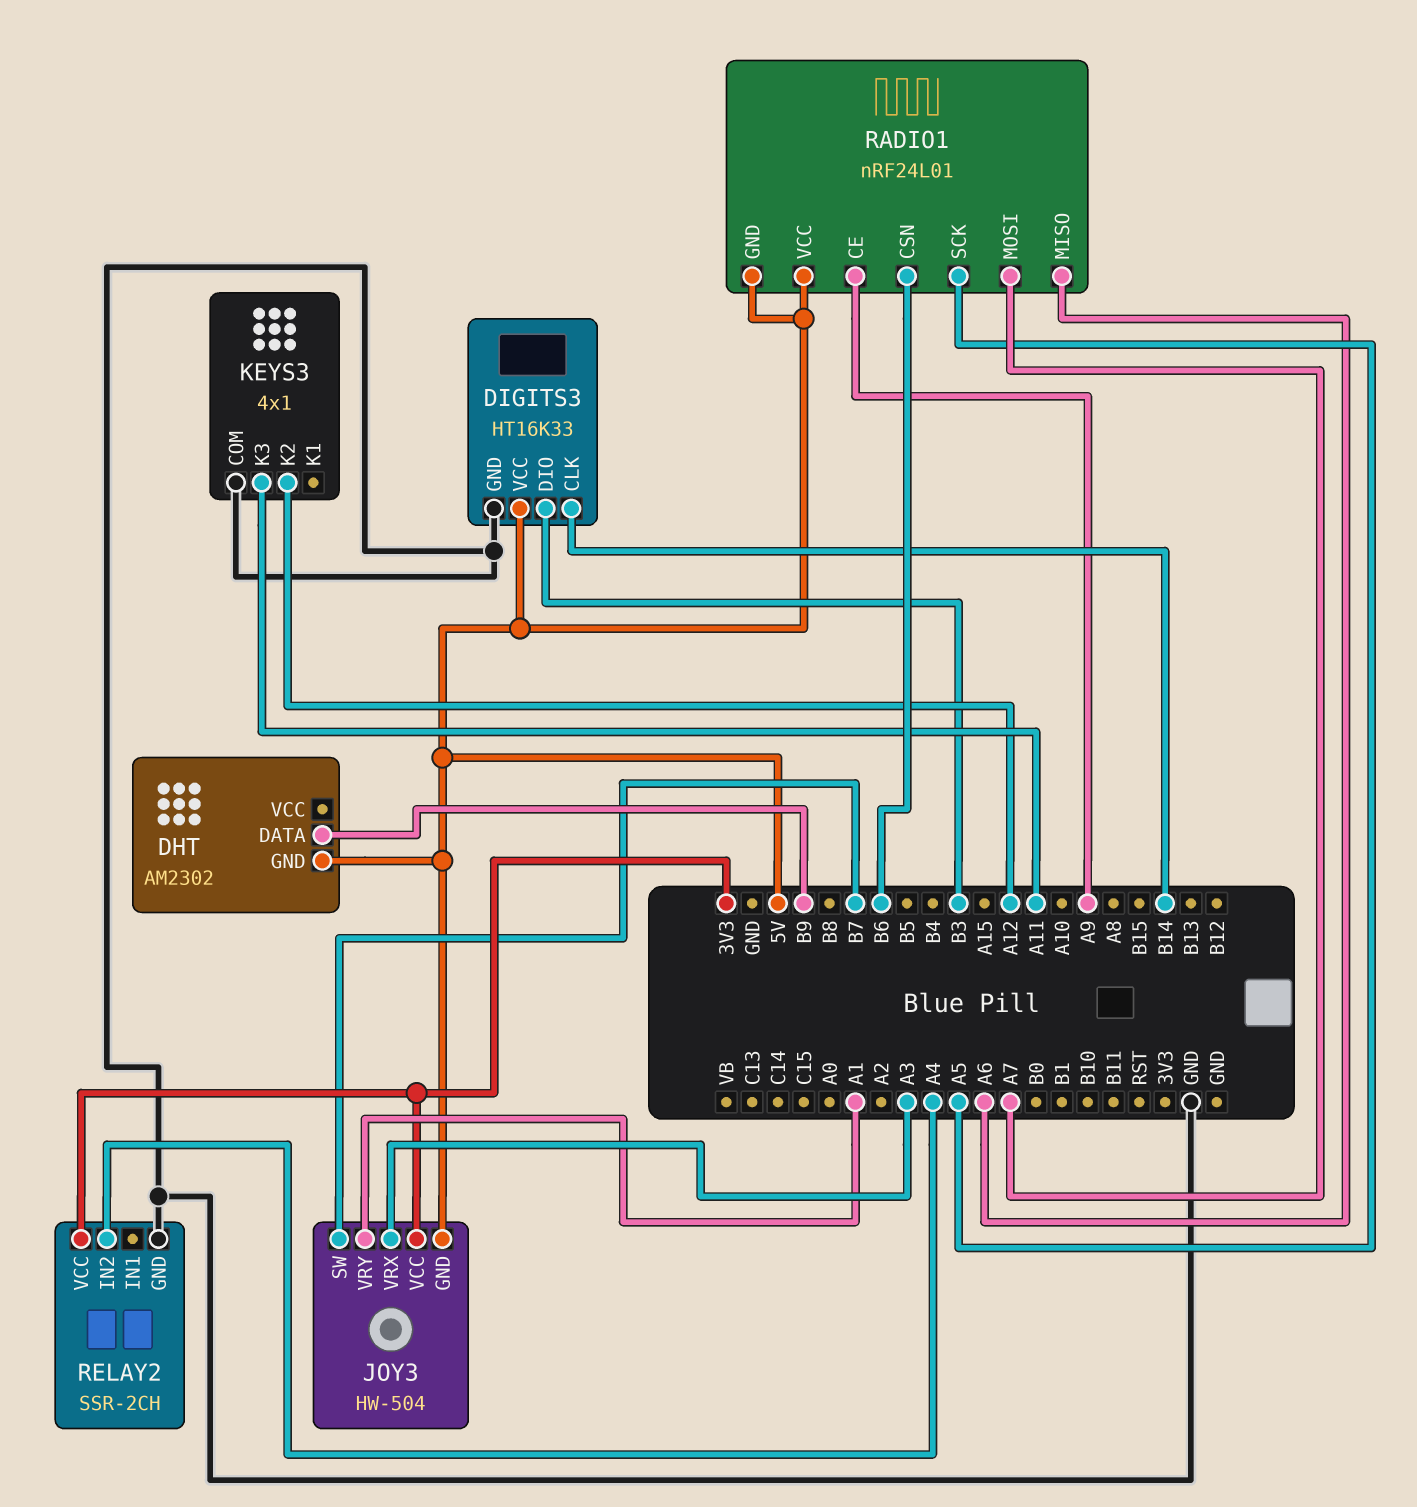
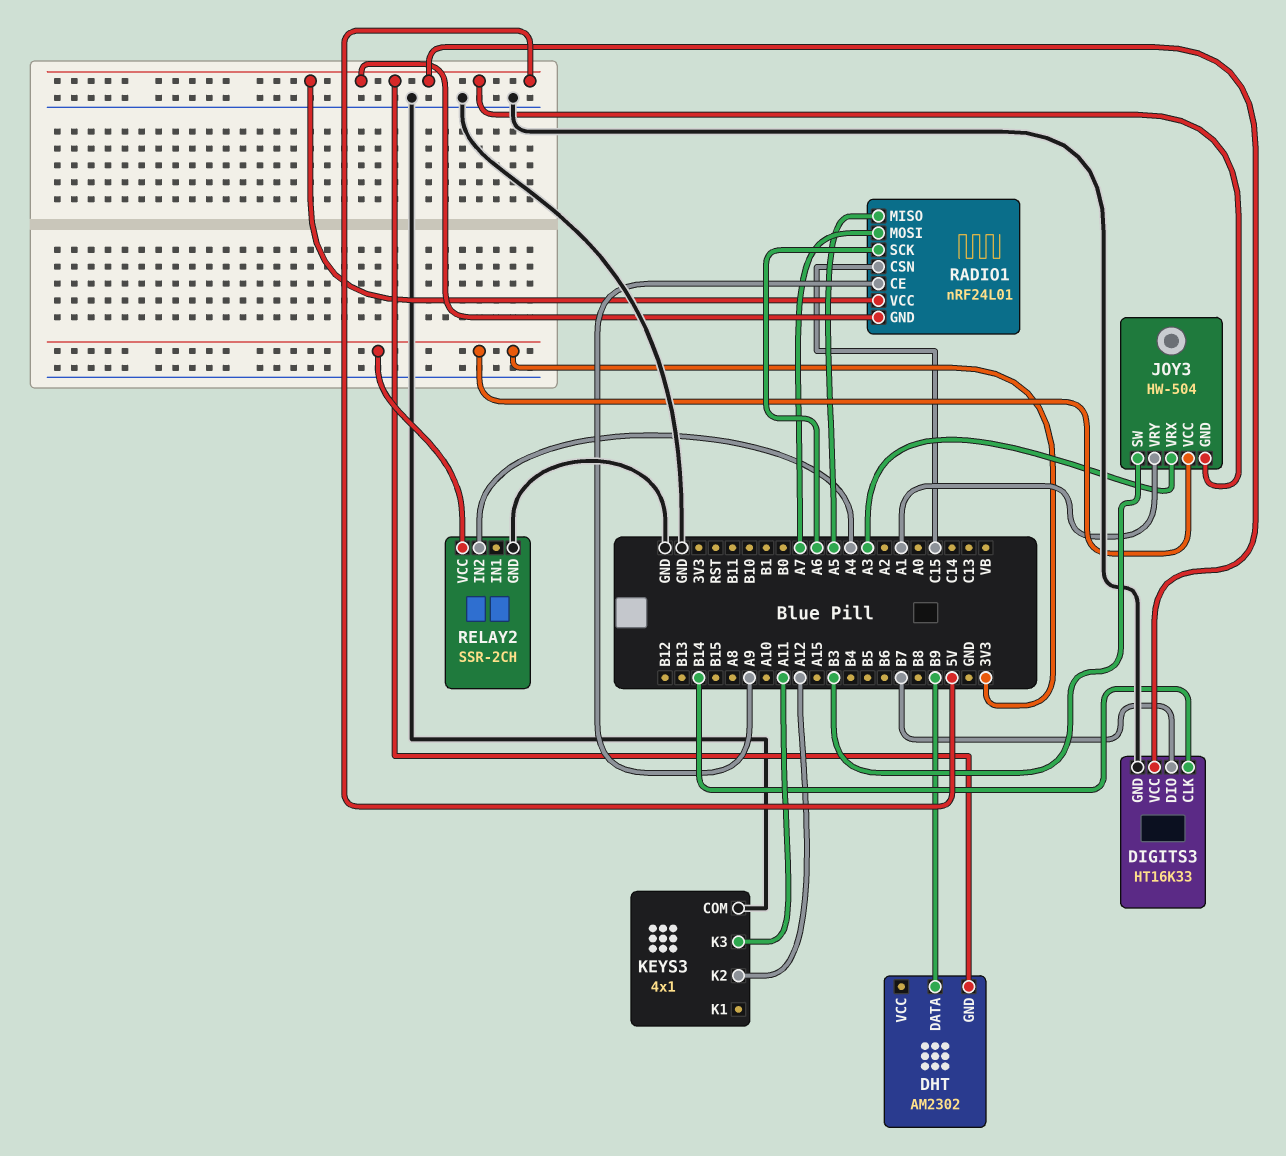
DIGITS3 pin DIO: B3 -> B7
JOY3 pin SW: B7 -> B3
RADIO1 pin CSN: B6 -> C15
RADIO1 pin MISO: A6 -> A5
RADIO1 pin SCK: A5 -> A6

